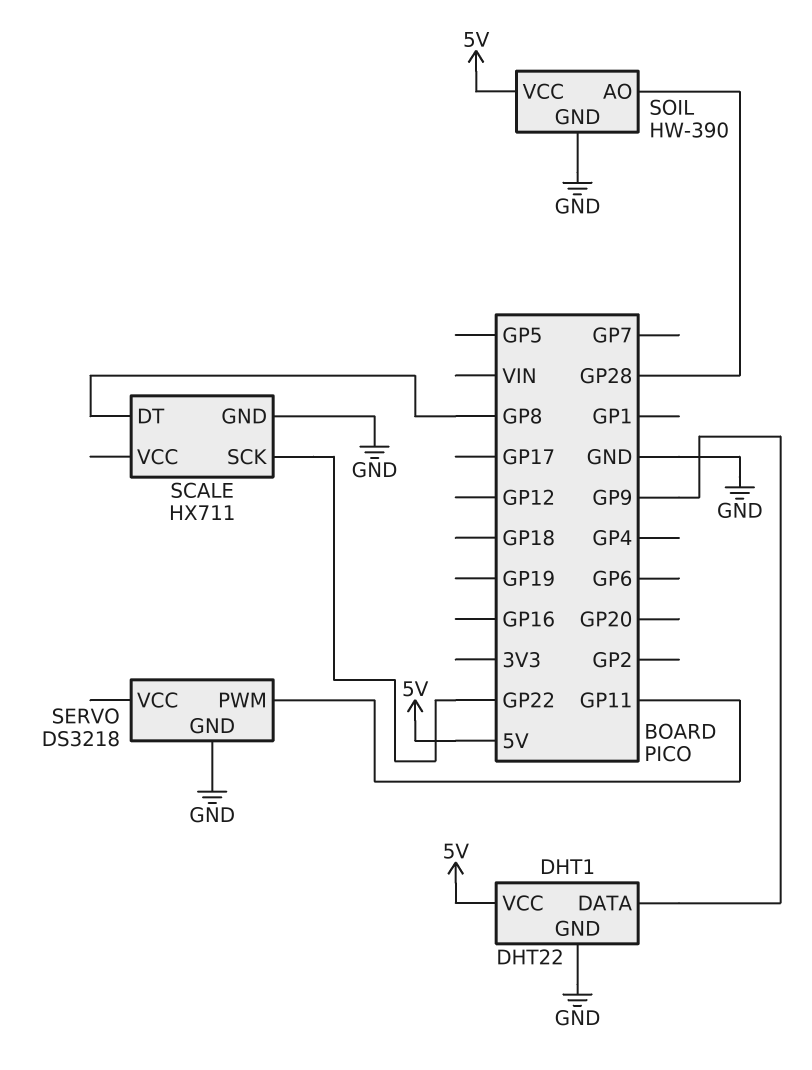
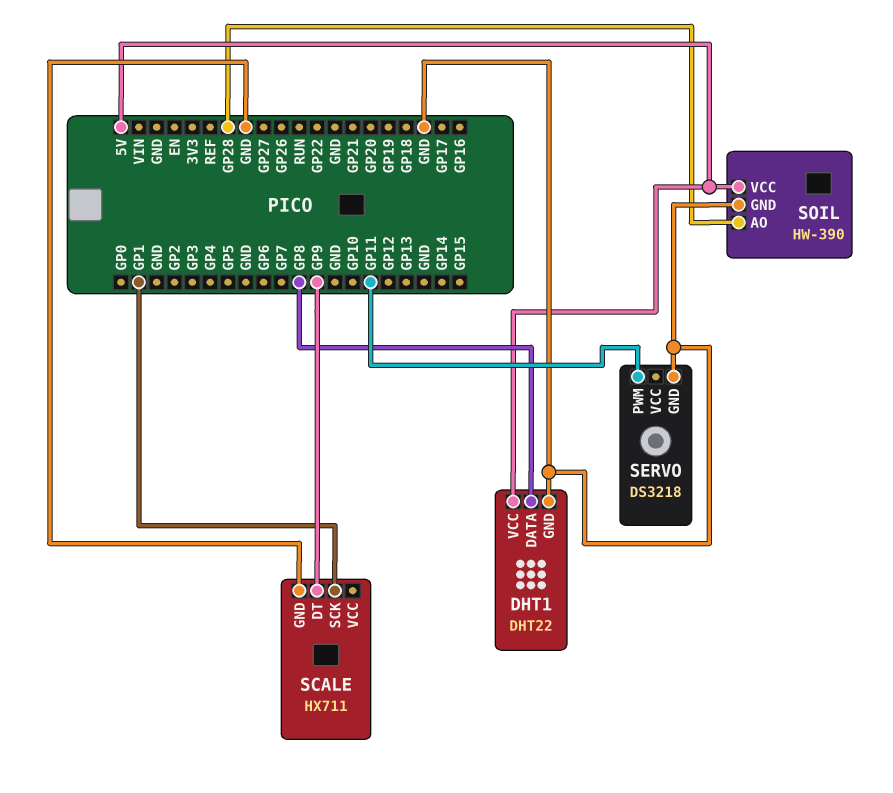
DHT1 pin DATA: GP9 -> GP8
SCALE pin DT: GP8 -> GP9
SCALE pin SCK: GP22 -> GP1

